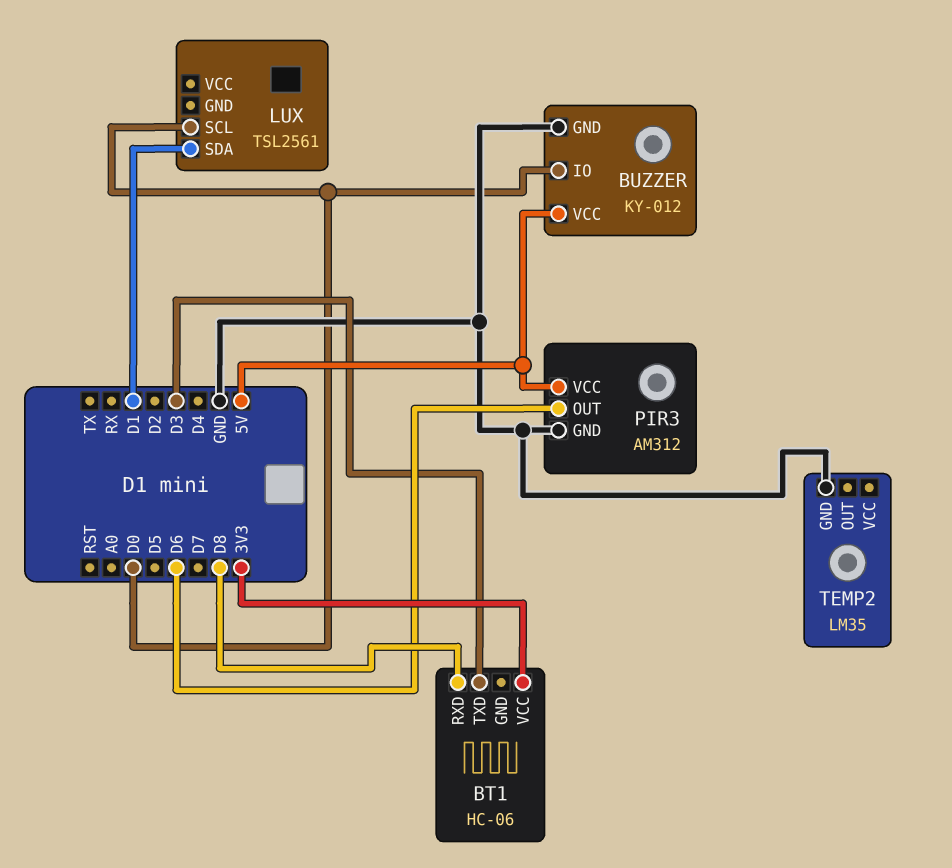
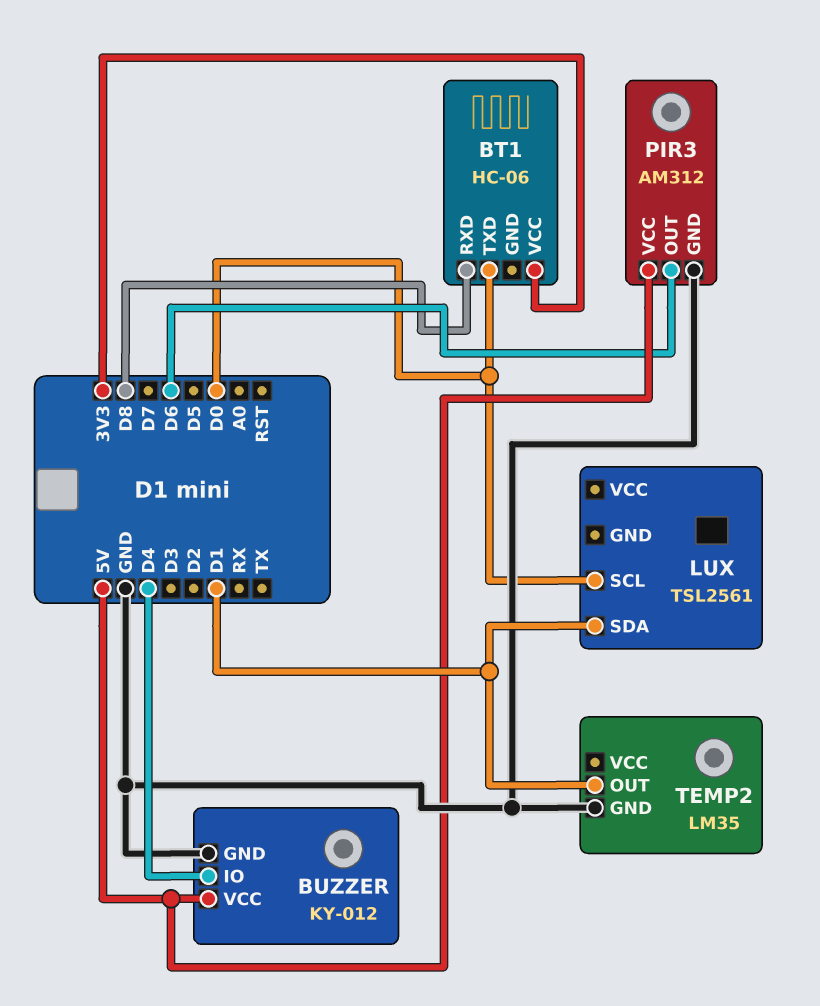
BT1 pin TXD: D3 -> D0
BUZZER pin IO: D0 -> D4
TEMP2 pin OUT: none -> D1

